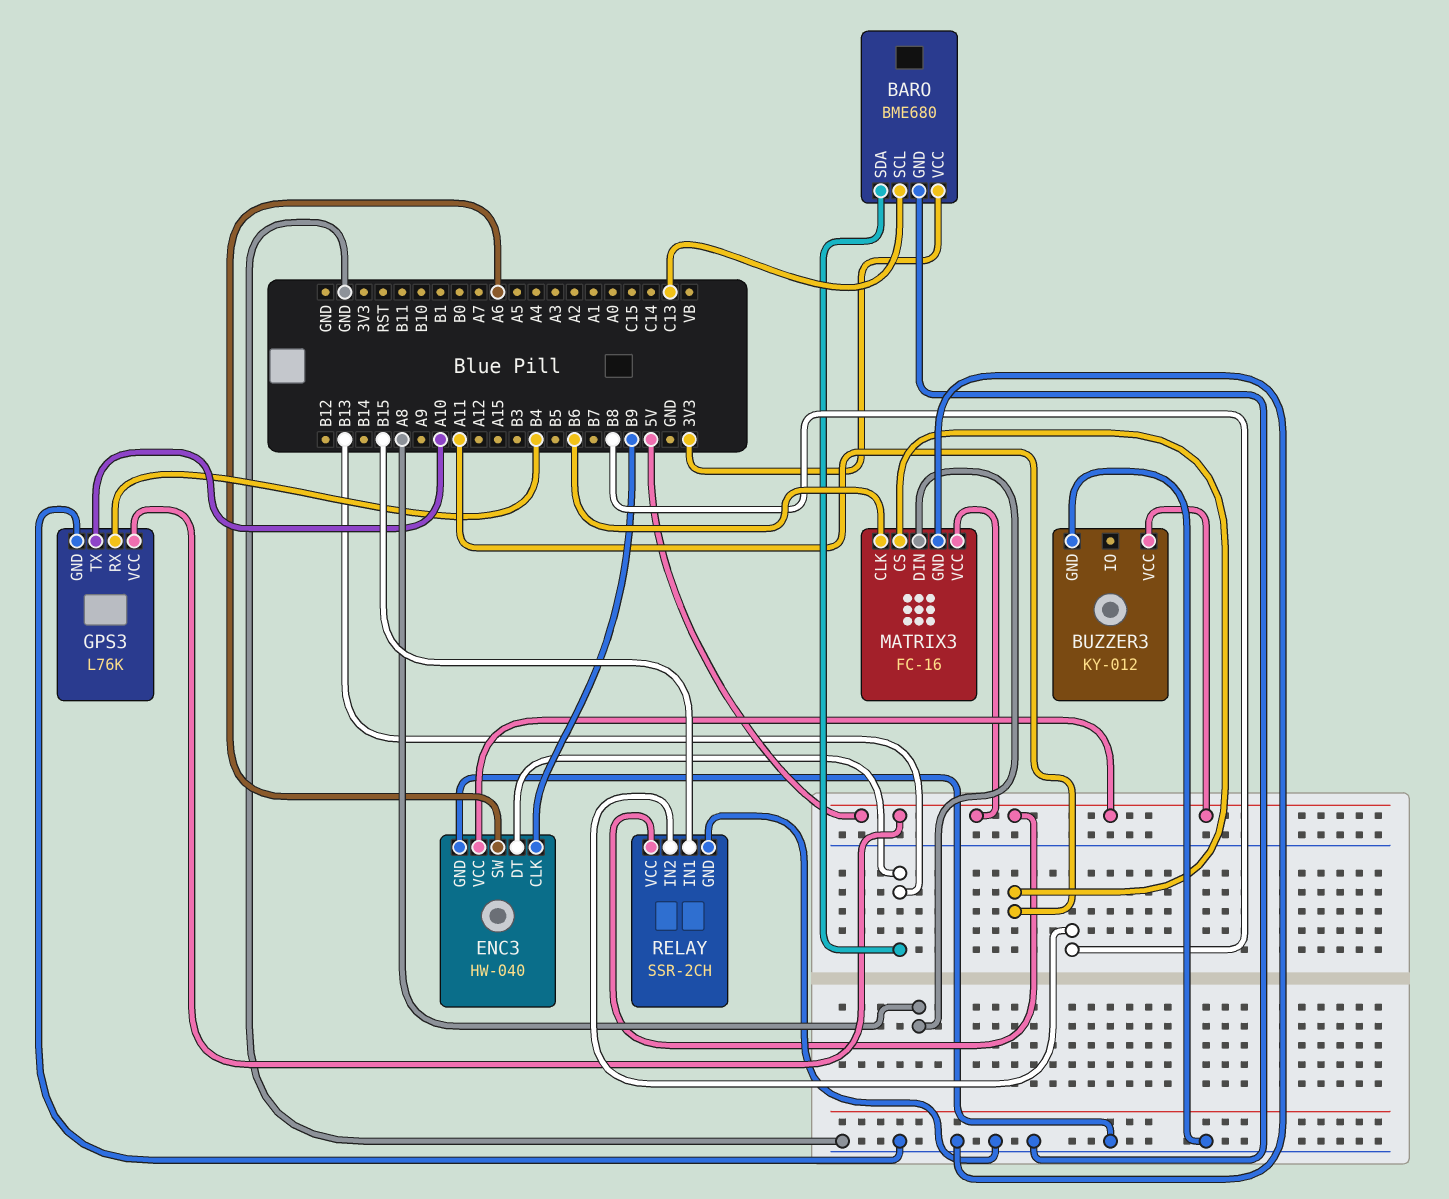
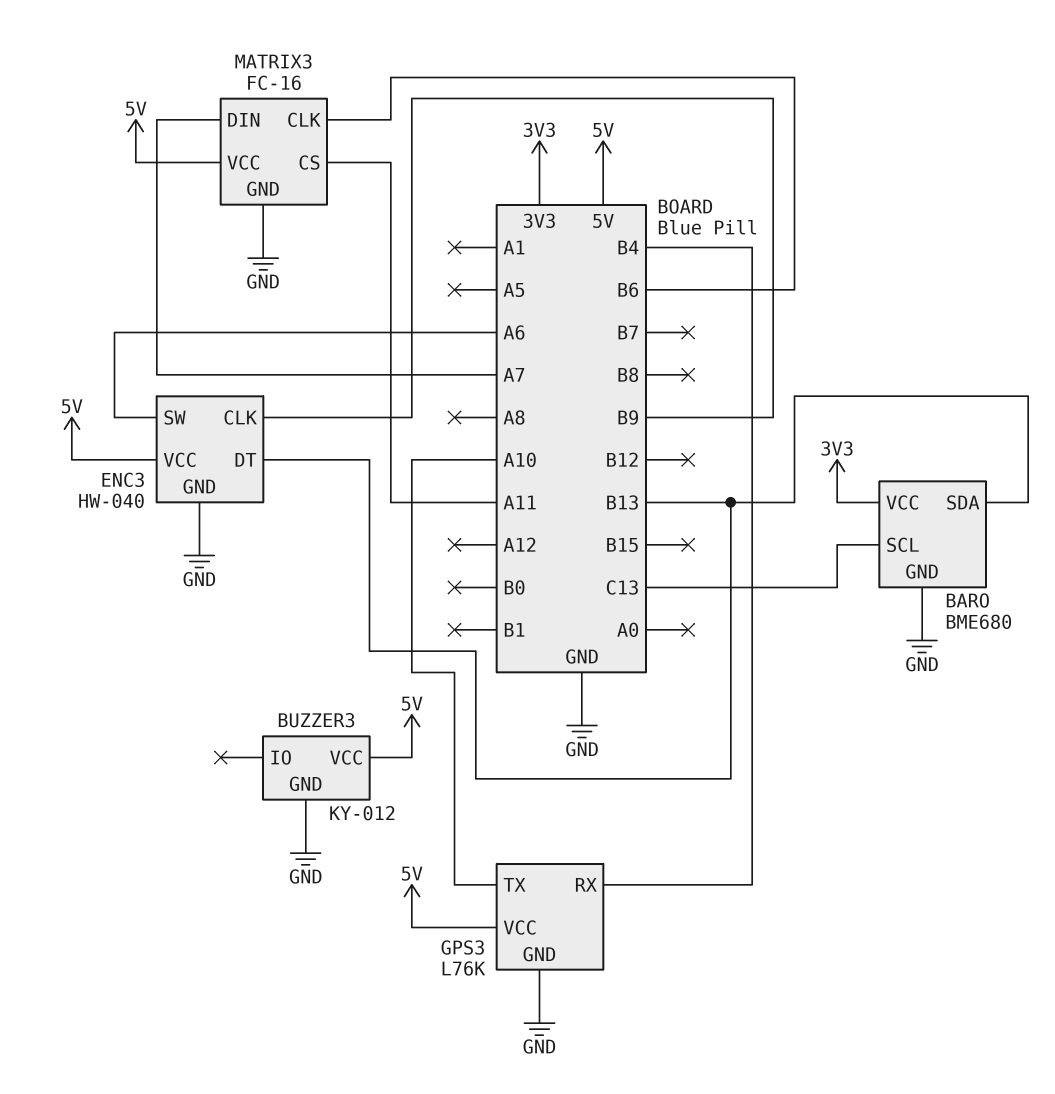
MATRIX3 pin DIN: A8 -> A7
RELAY: SSR-2CH -> none
RELAY pin GND: GND -> none
RELAY pin IN1: B15 -> none
RELAY pin IN2: B8 -> none
RELAY pin VCC: 5V -> none

